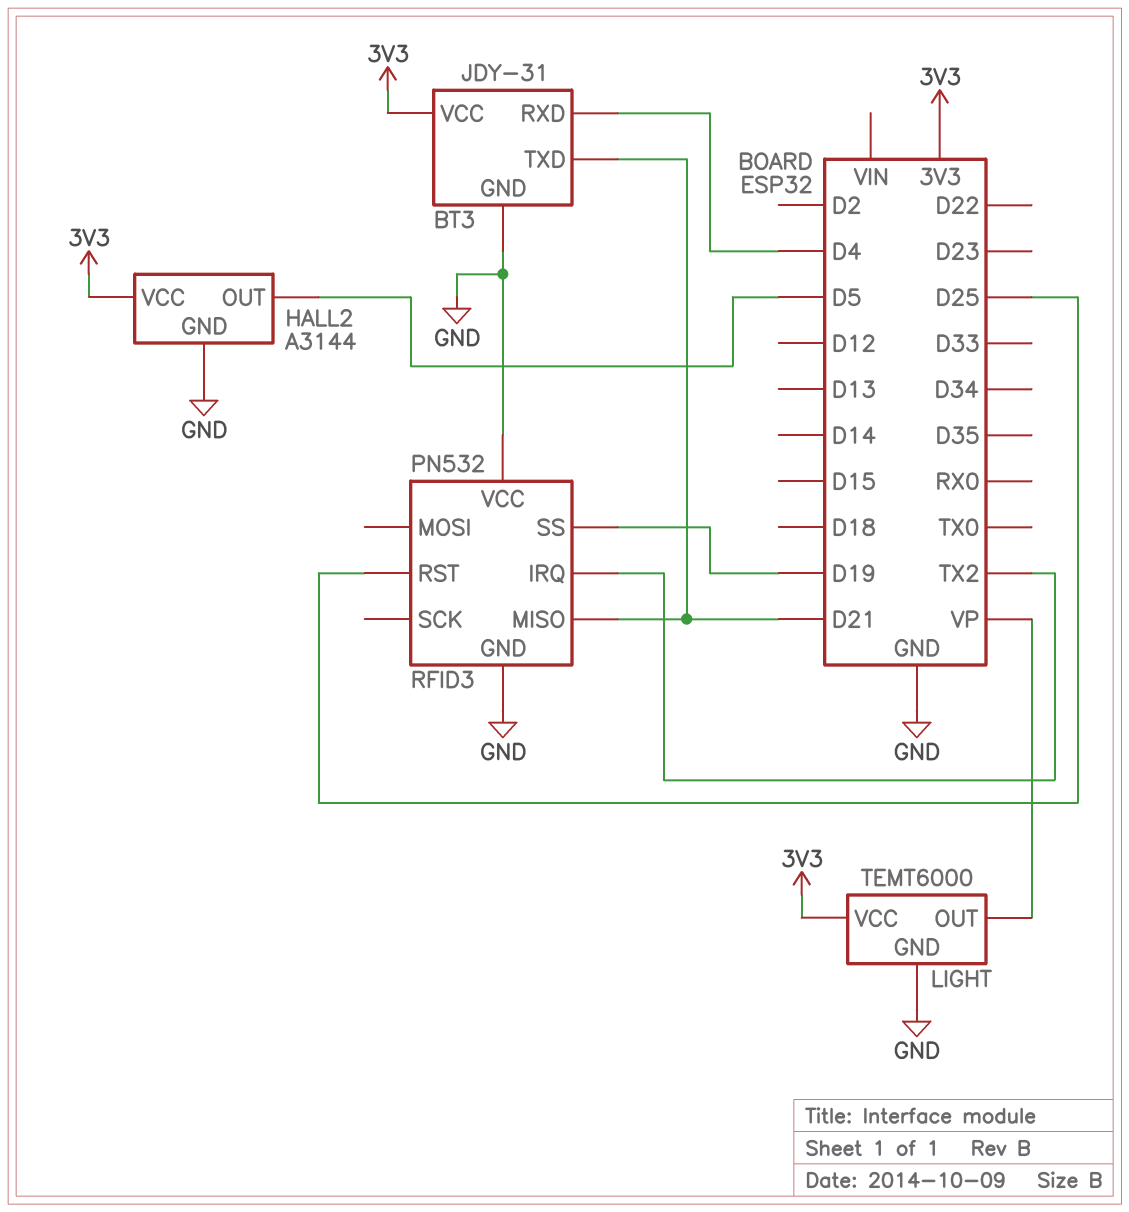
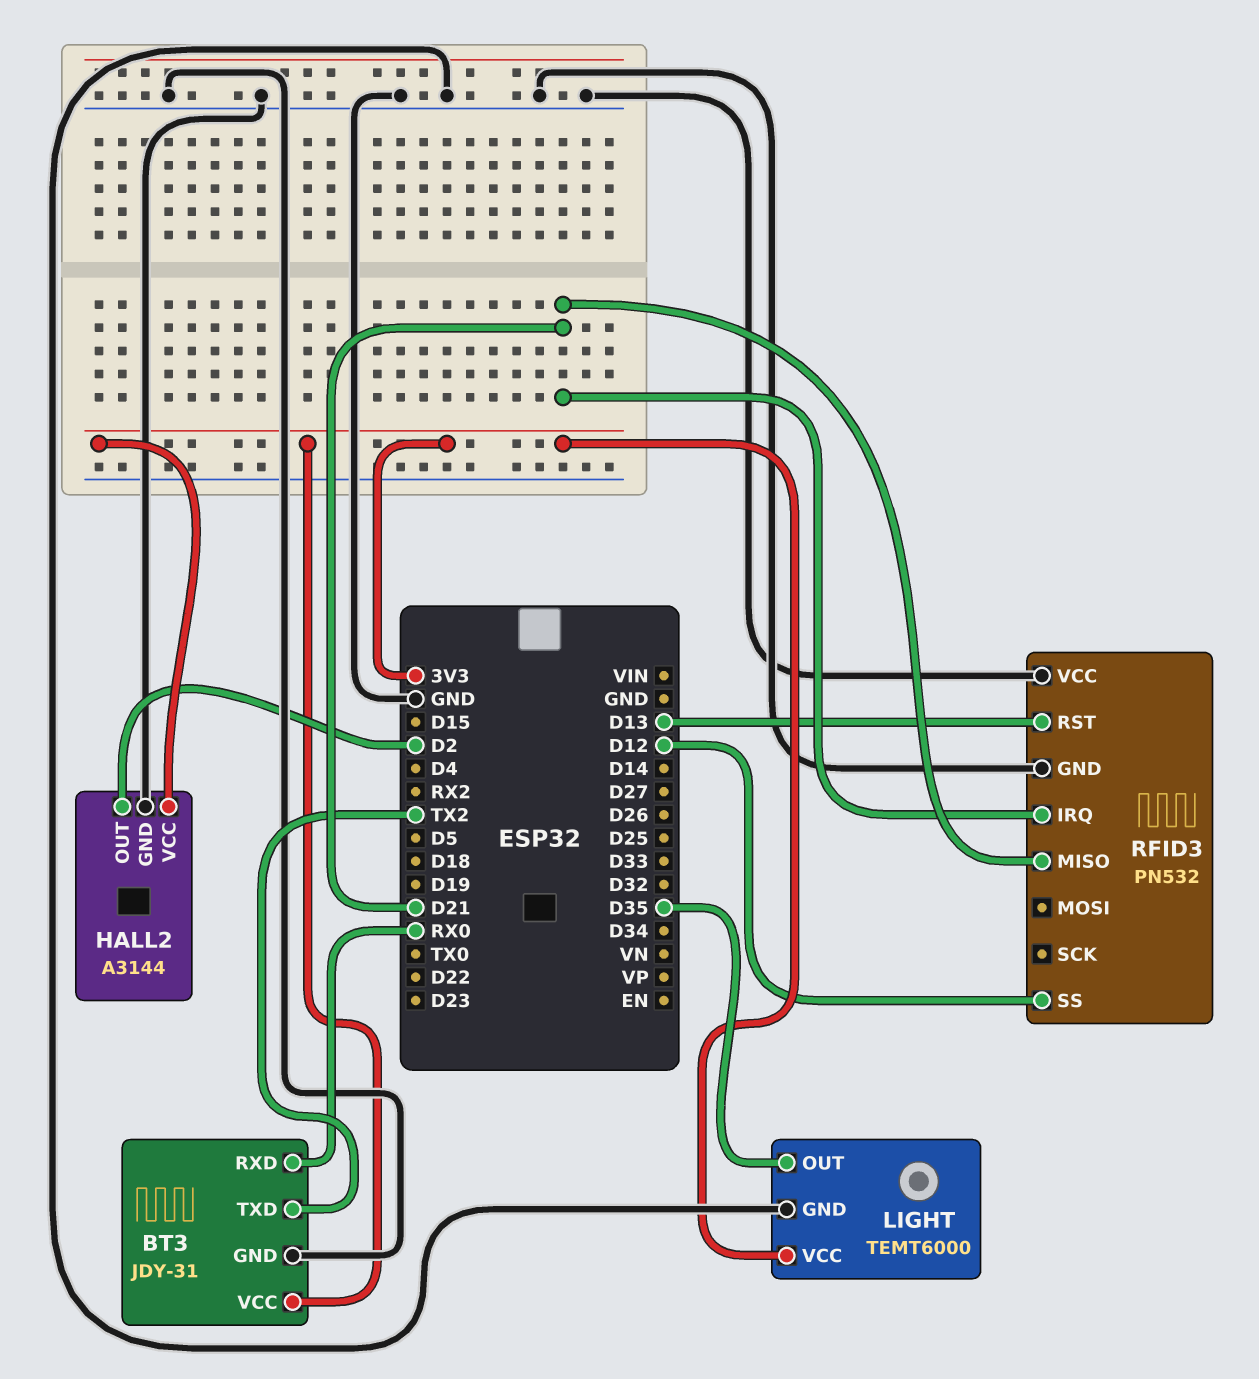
BT3 pin RXD: D4 -> RX0
BT3 pin TXD: D21 -> TX2
HALL2 pin OUT: D5 -> D2
LIGHT pin OUT: VP -> D35
RFID3 pin IRQ: TX2 -> D21
RFID3 pin RST: D25 -> D13
RFID3 pin SS: D19 -> D12

